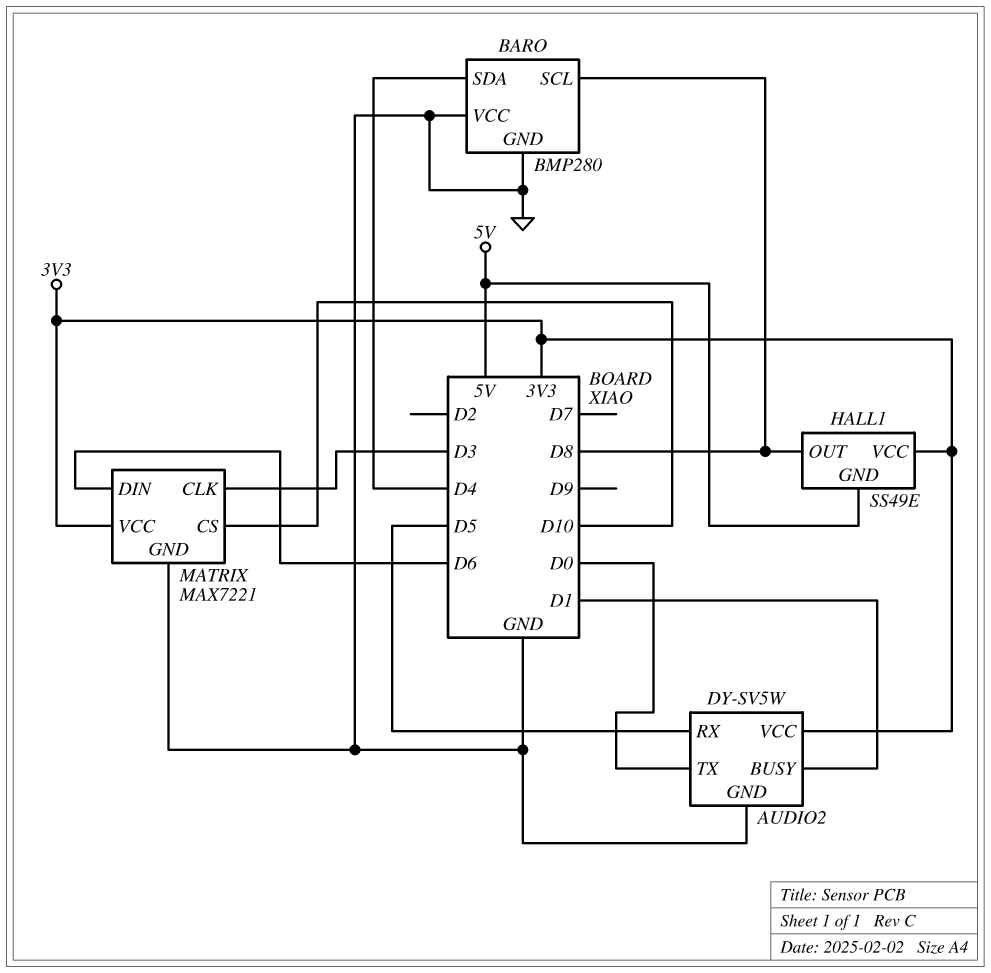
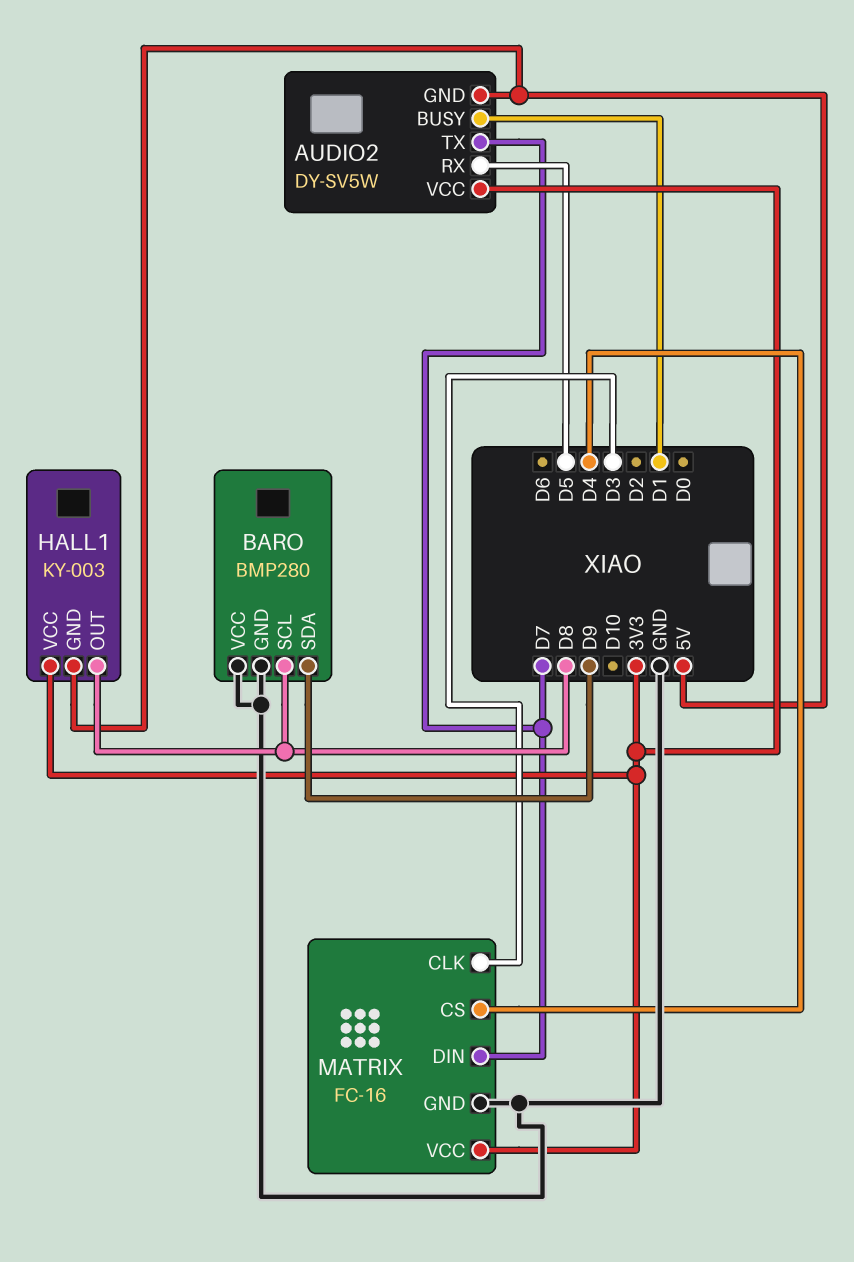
AUDIO2 pin GND: GND -> 5V
AUDIO2 pin TX: D0 -> D7
BARO pin SDA: D4 -> D9
HALL1: SS49E -> KY-003
MATRIX: MAX7221 -> FC-16
MATRIX pin CS: D10 -> D4
MATRIX pin DIN: D6 -> D7

